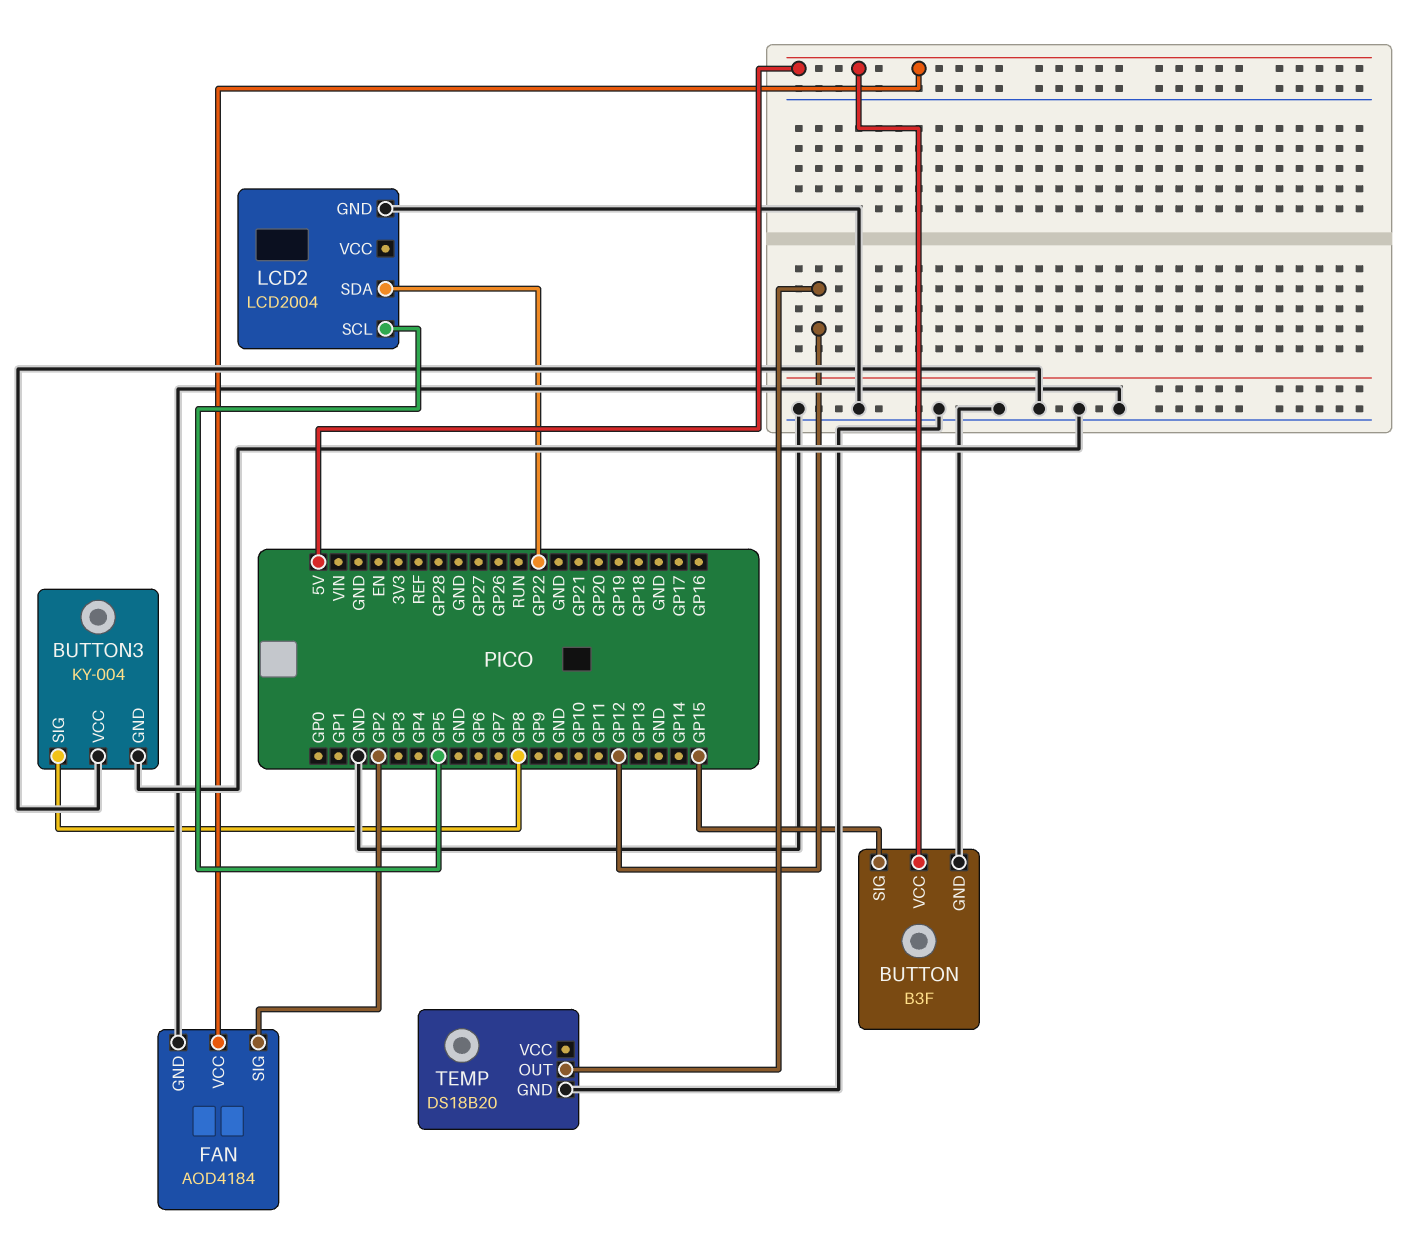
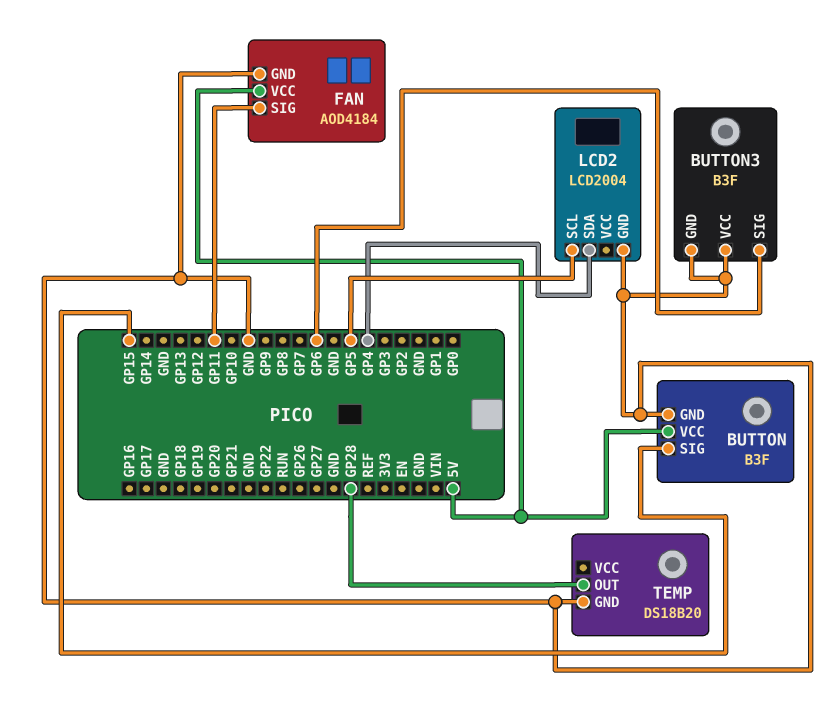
BUTTON3: KY-004 -> B3F
BUTTON3 pin SIG: GP8 -> GP6
FAN pin SIG: GP2 -> GP11
LCD2 pin SDA: GP22 -> GP4
TEMP pin OUT: GP12 -> GP28

